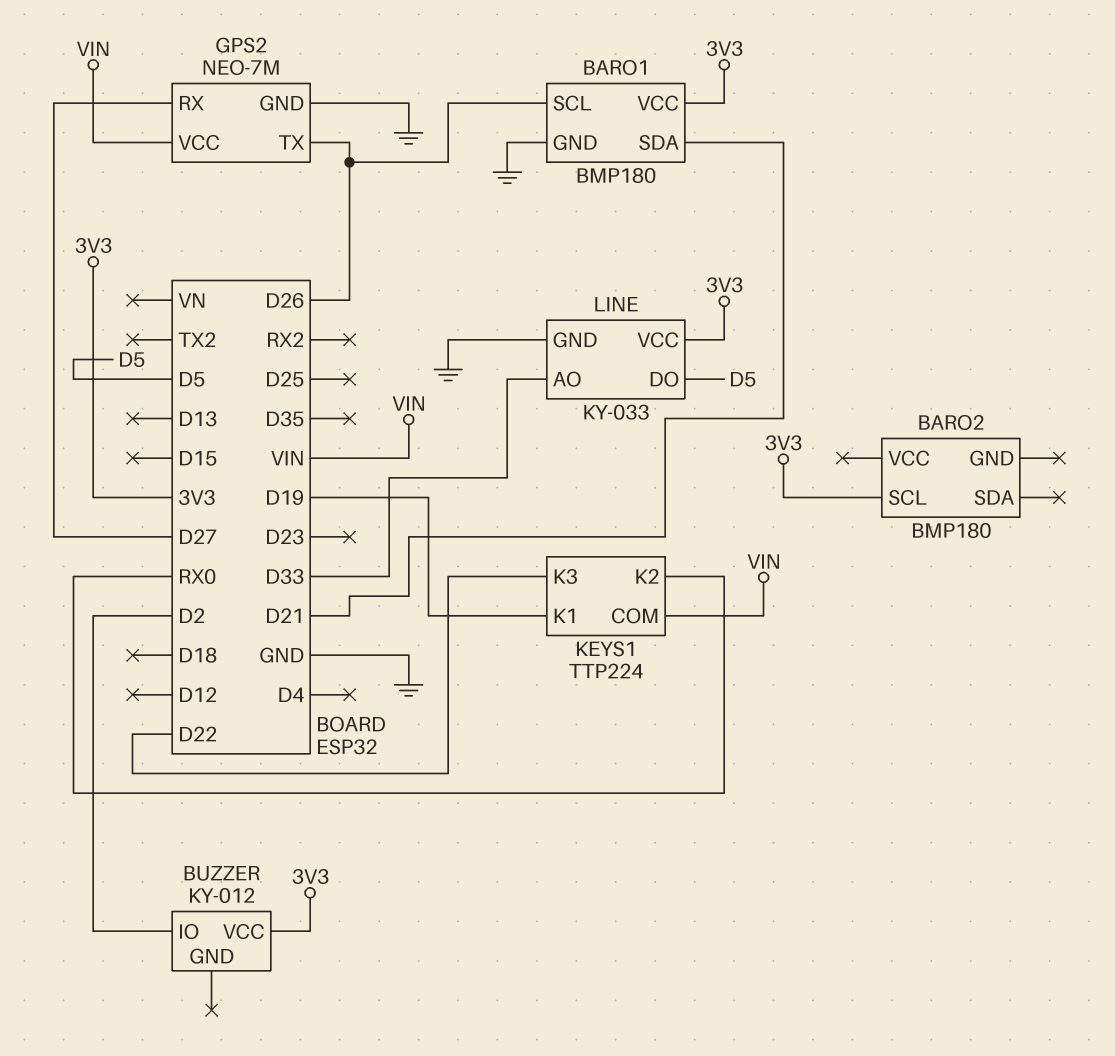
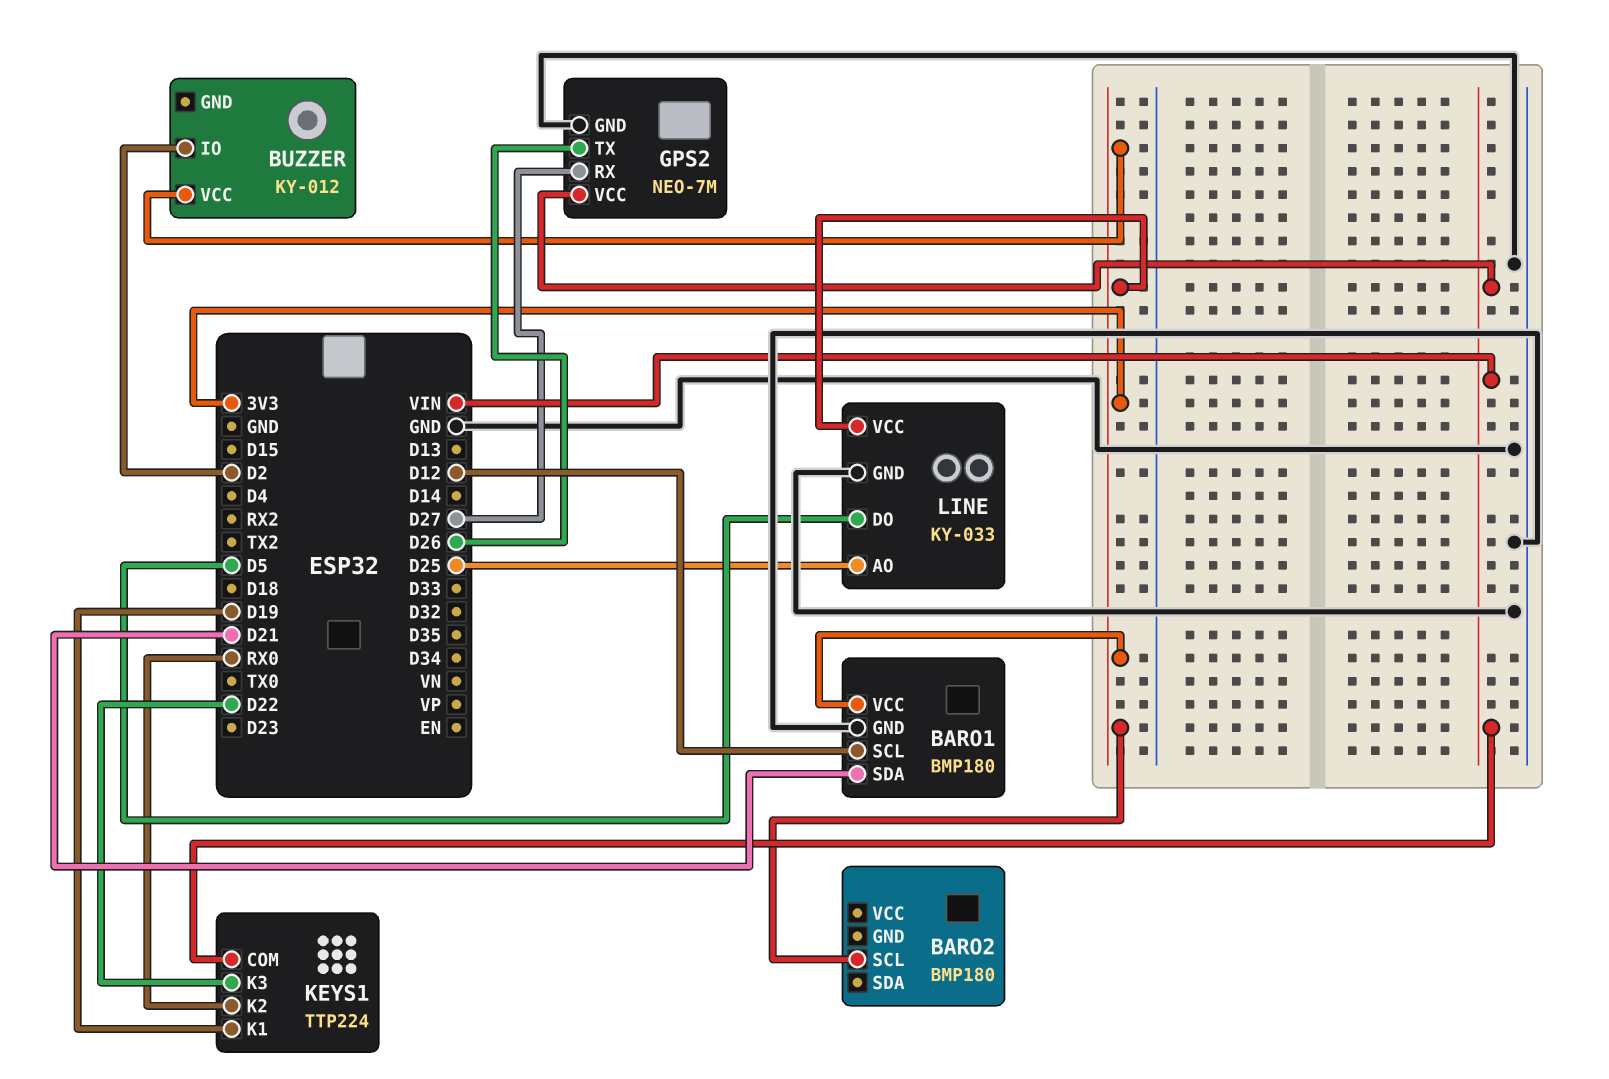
BARO1 pin SCL: D26 -> D12
LINE pin AO: D33 -> D25

